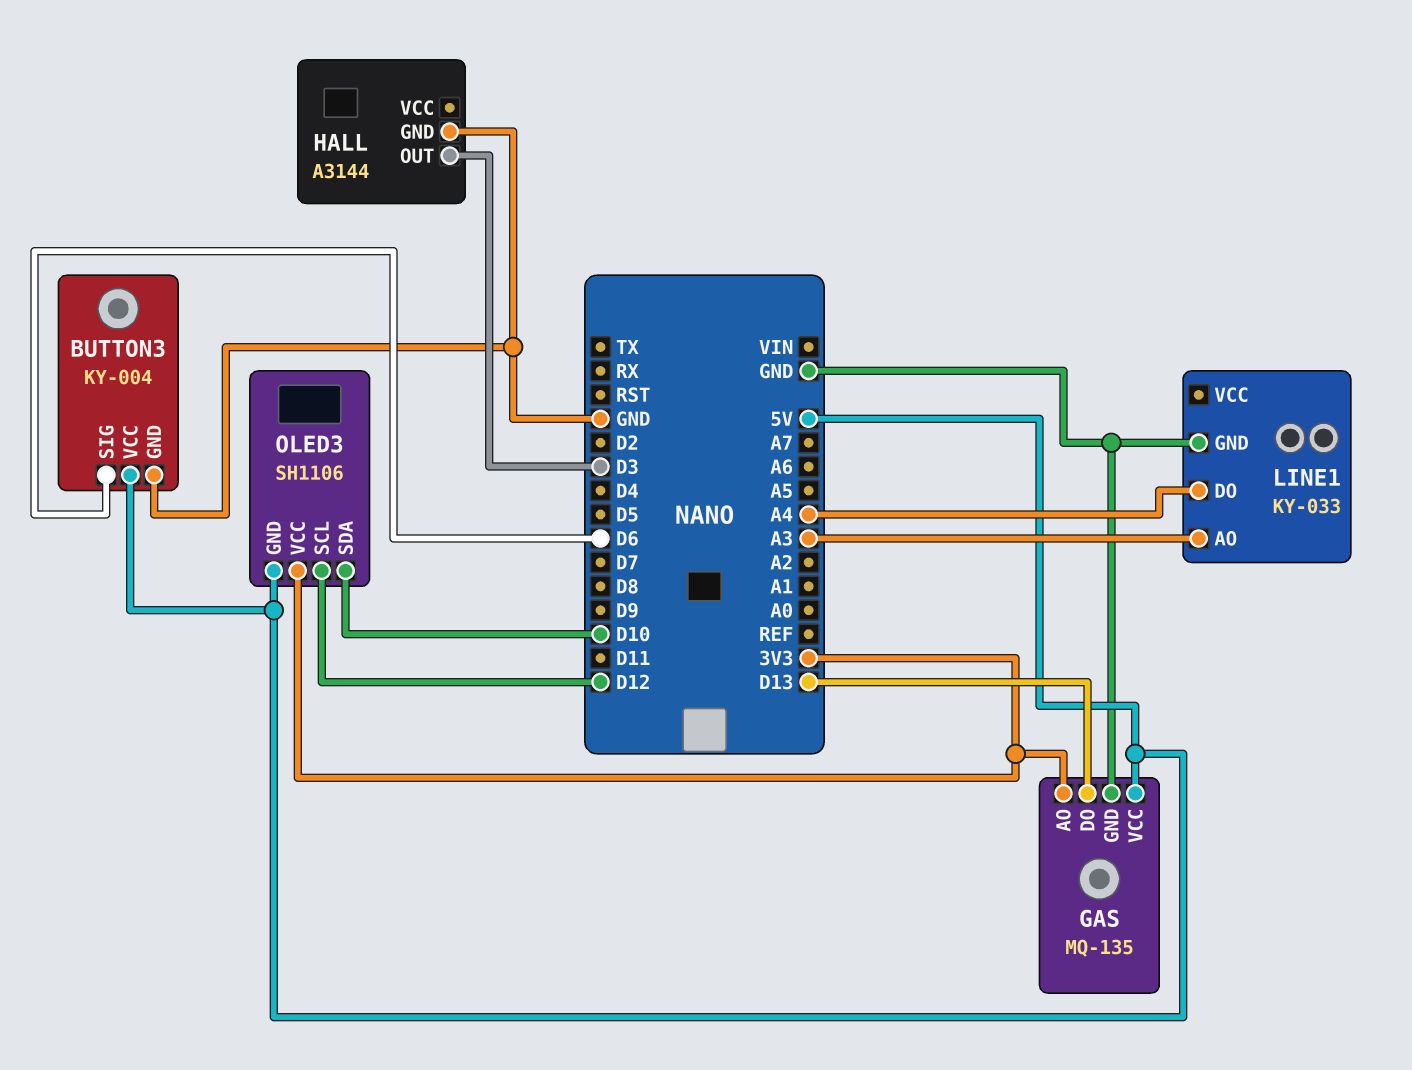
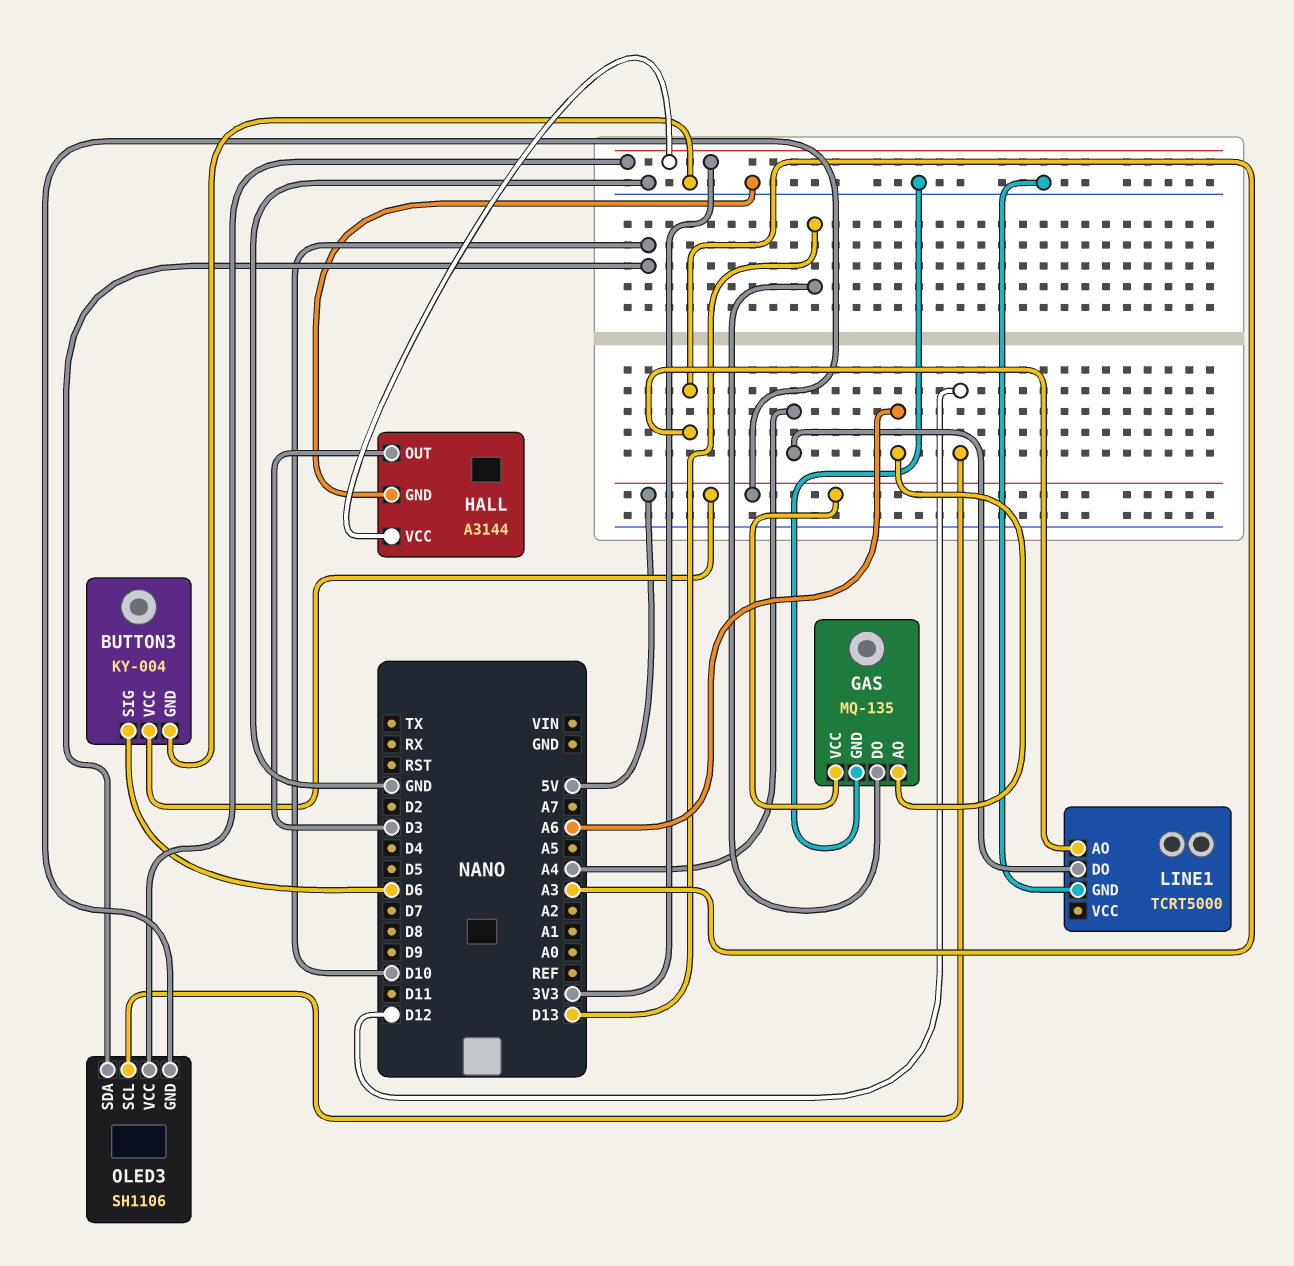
GAS pin AO: 3V3 -> A6
HALL pin VCC: none -> 3V3
LINE1: KY-033 -> TCRT5000

